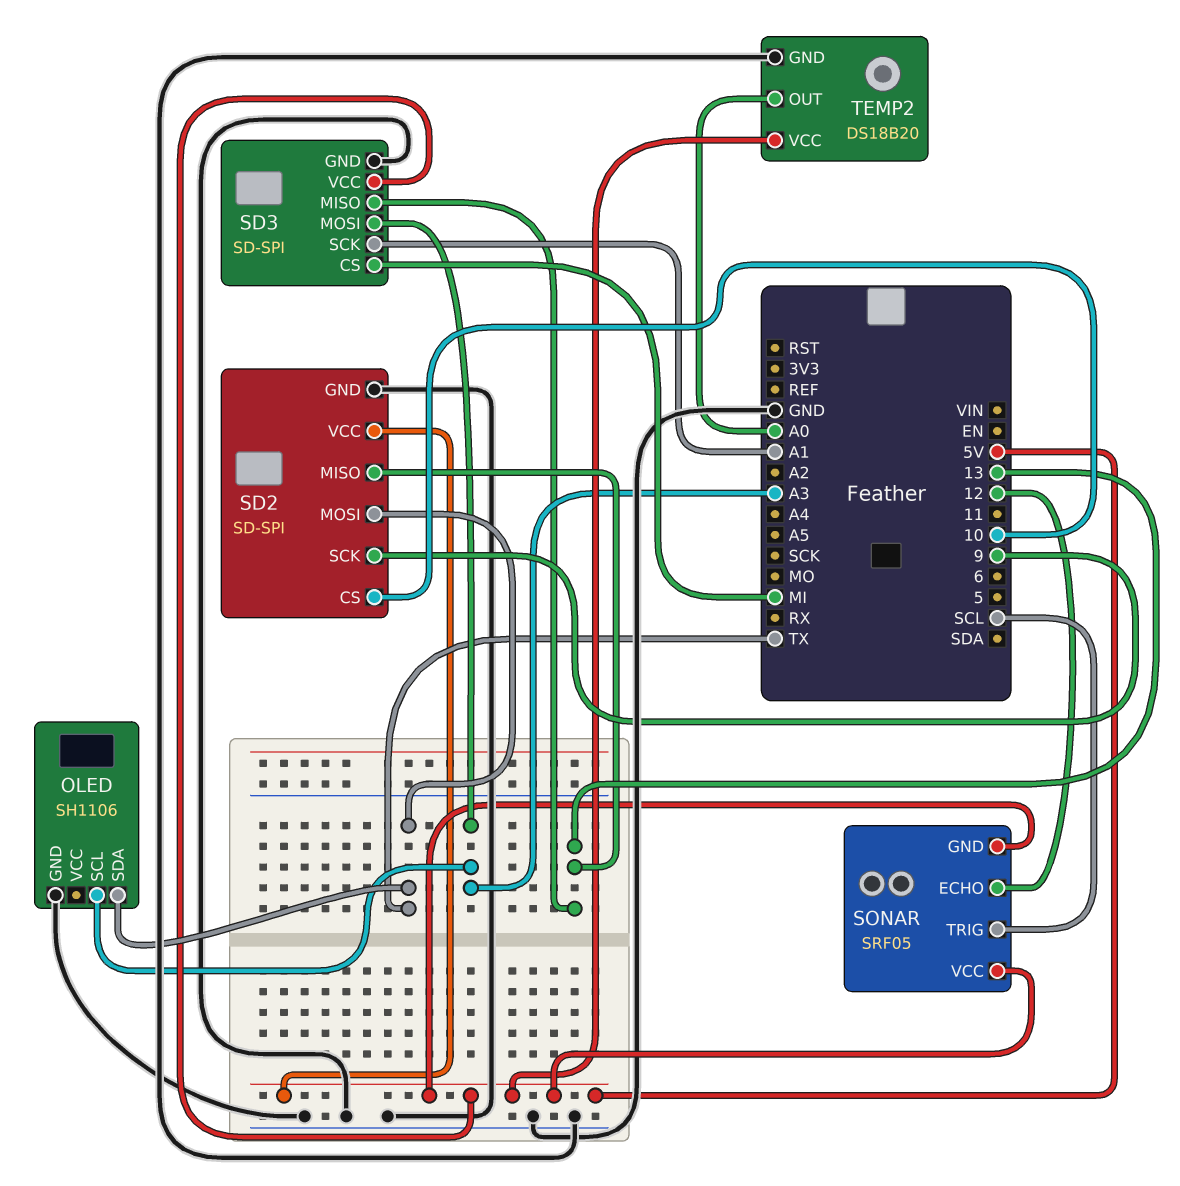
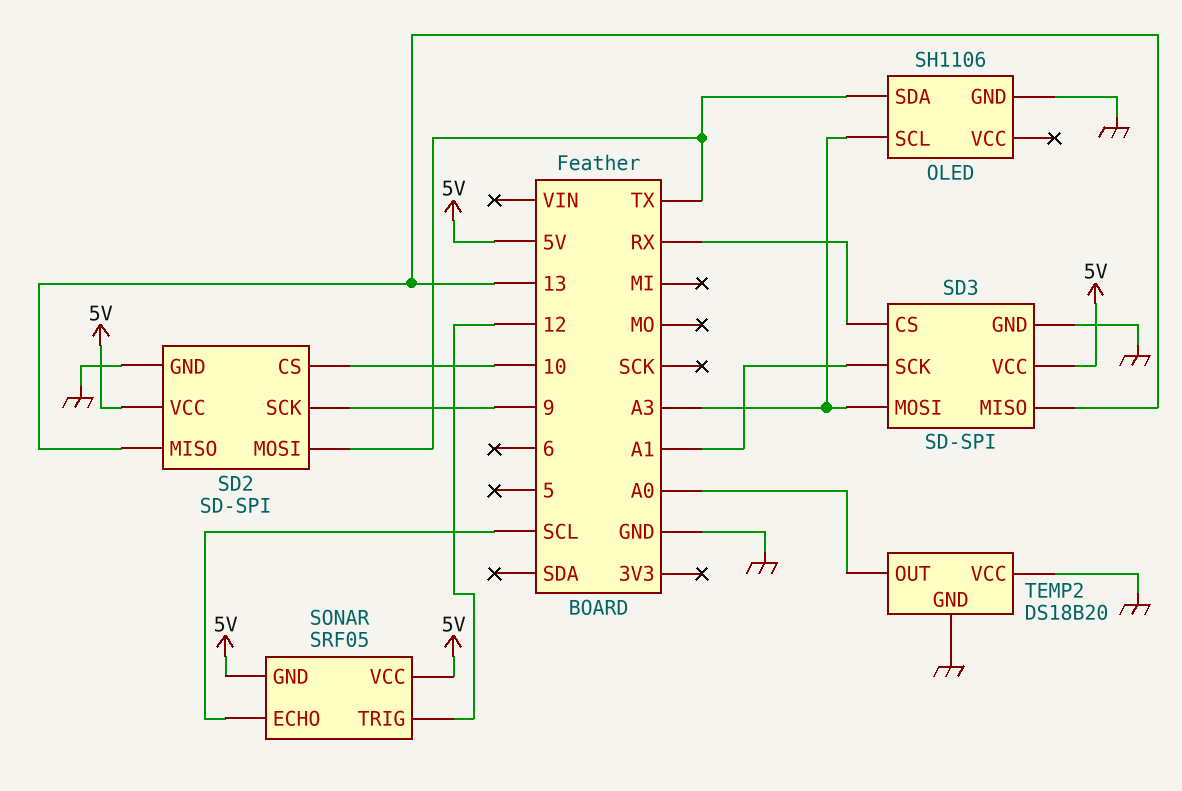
SD3 pin CS: MI -> RX
SONAR pin ECHO: 12 -> SCL
SONAR pin TRIG: SCL -> 12
TEMP2 pin VCC: 5V -> GND

